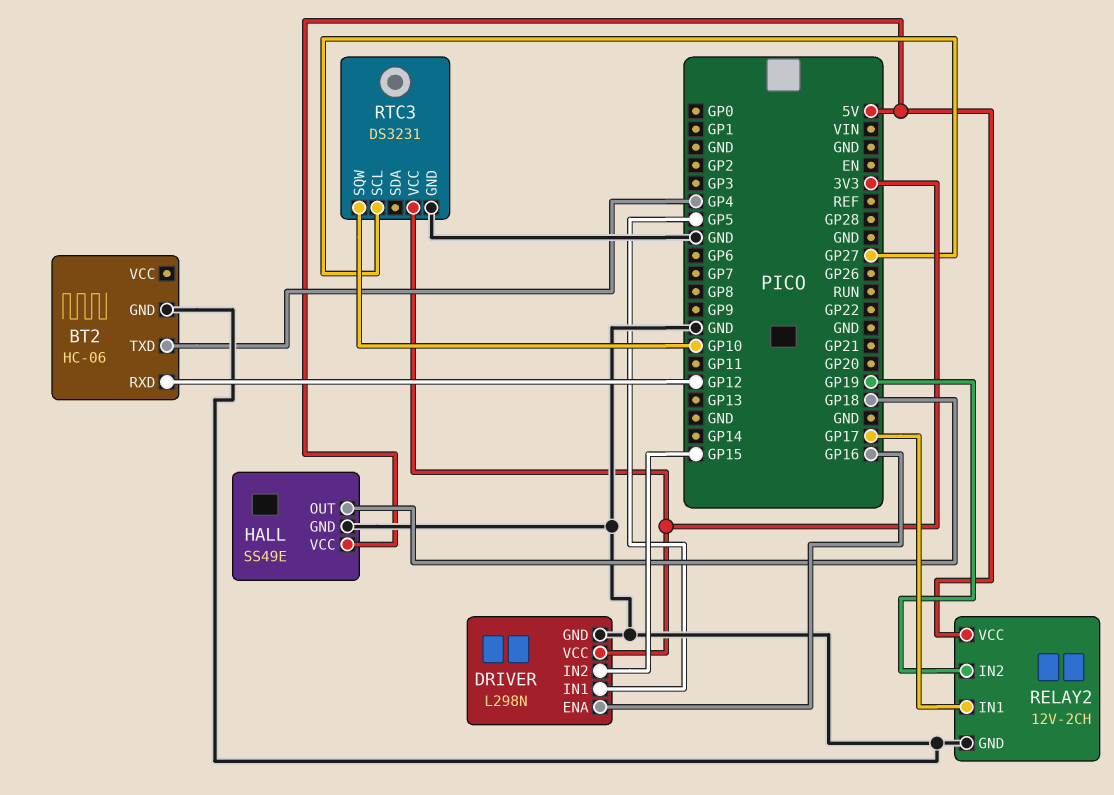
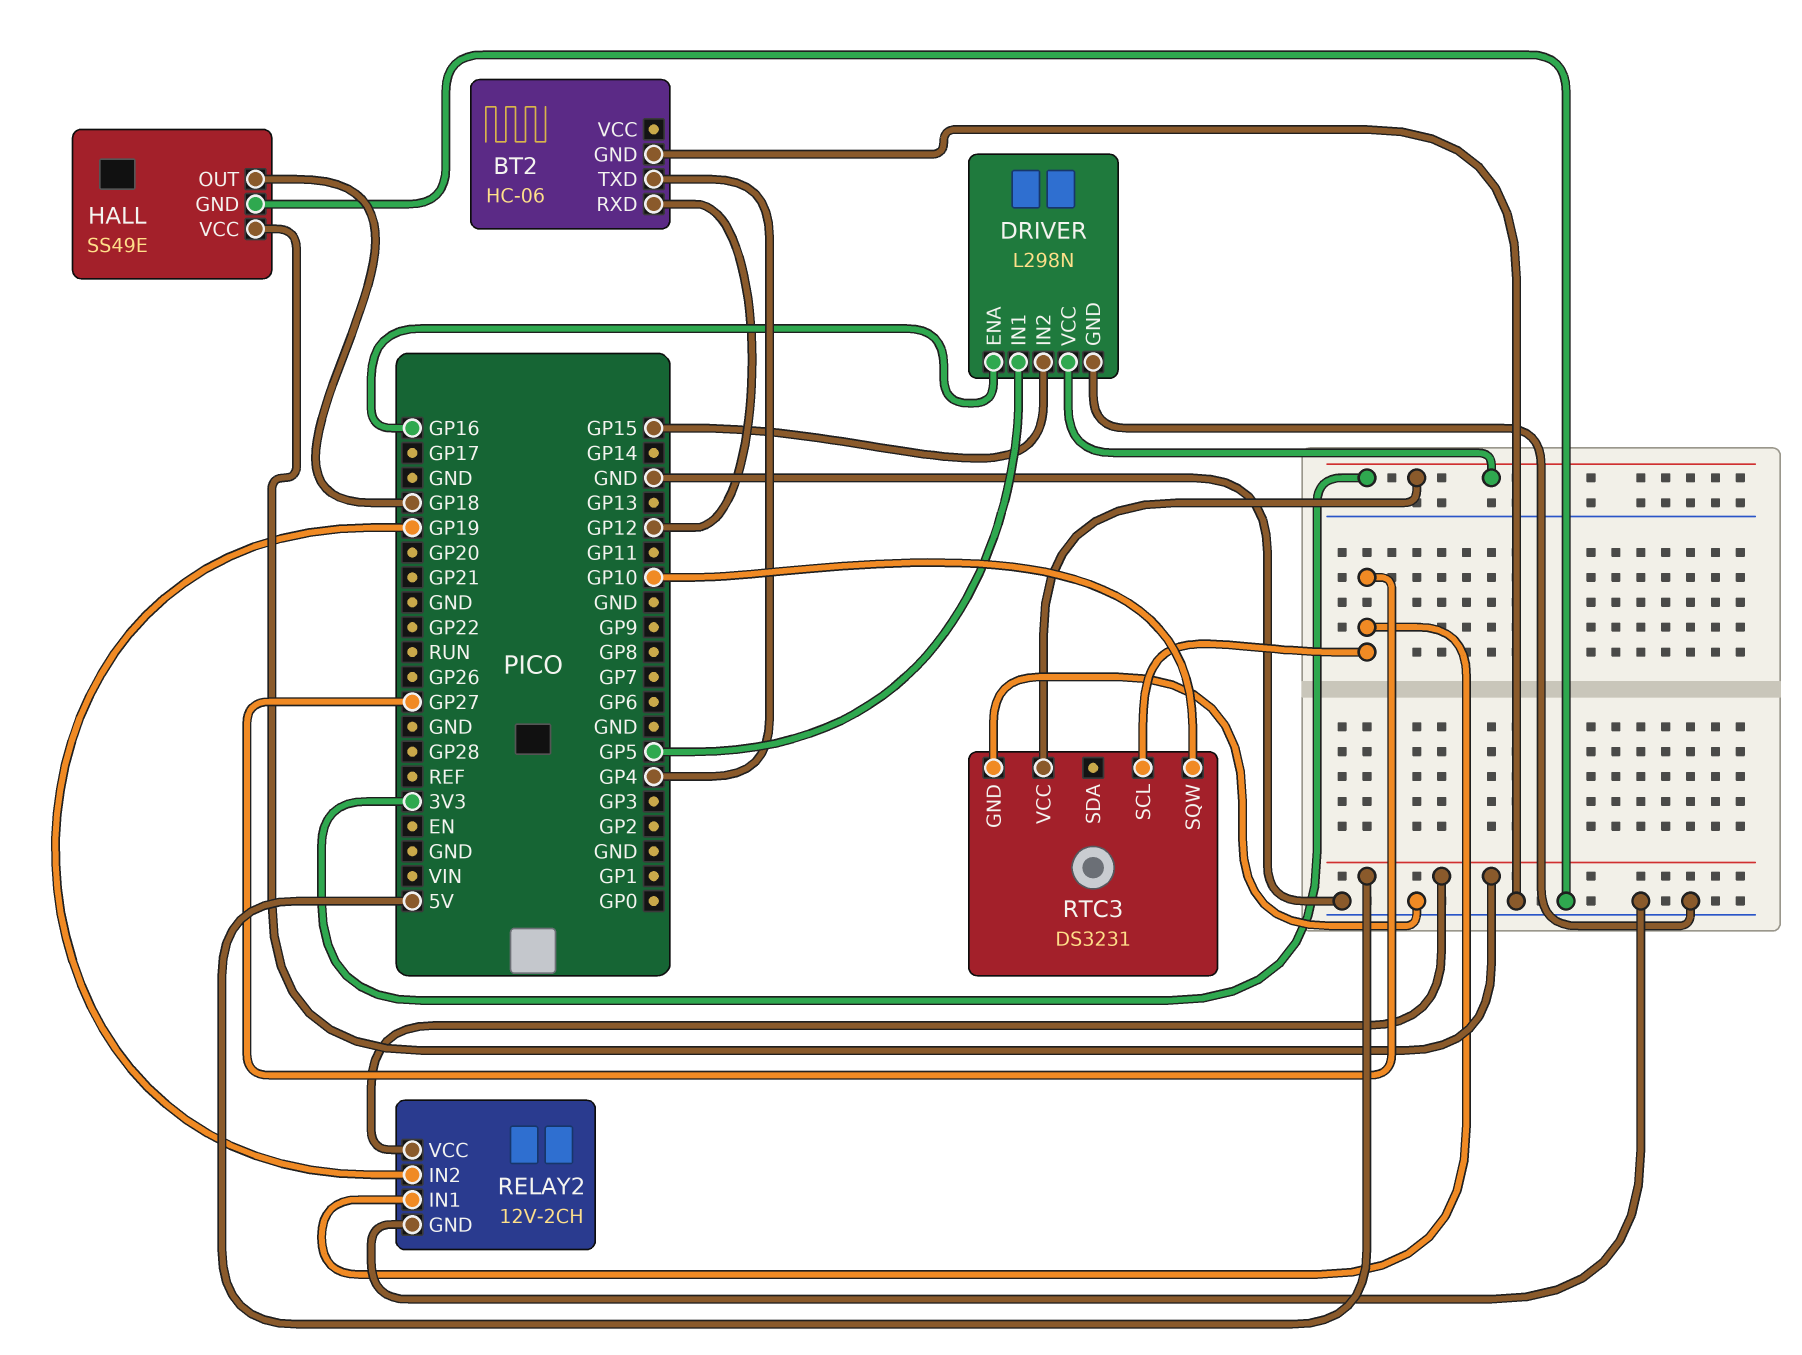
RELAY2 pin IN1: GP17 -> GP27

